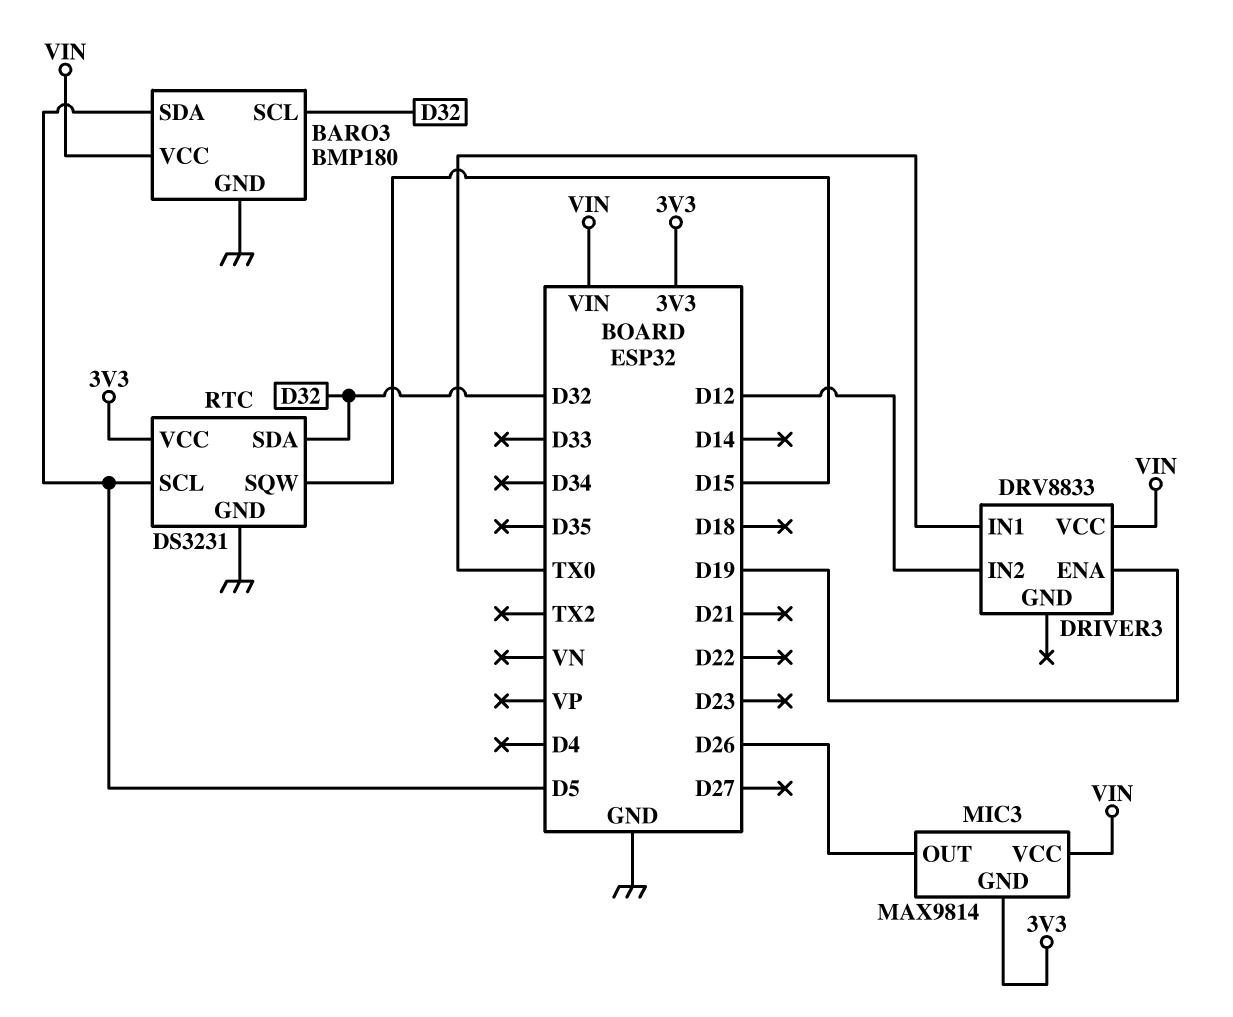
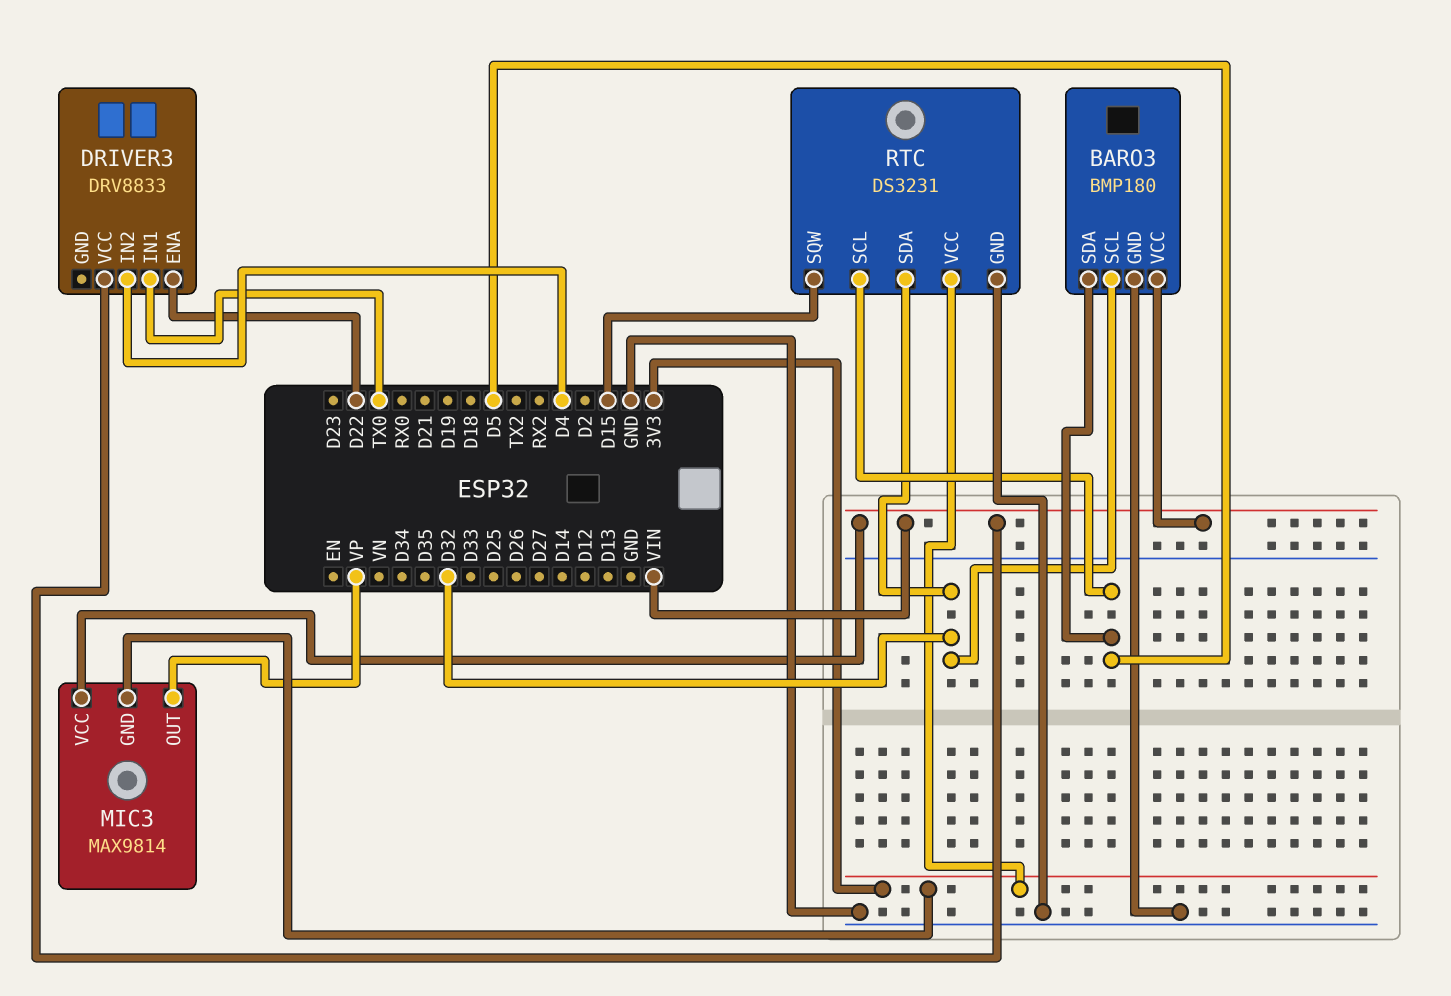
DRIVER3 pin ENA: D19 -> D22
DRIVER3 pin IN2: D12 -> D4
MIC3 pin OUT: D26 -> VP

